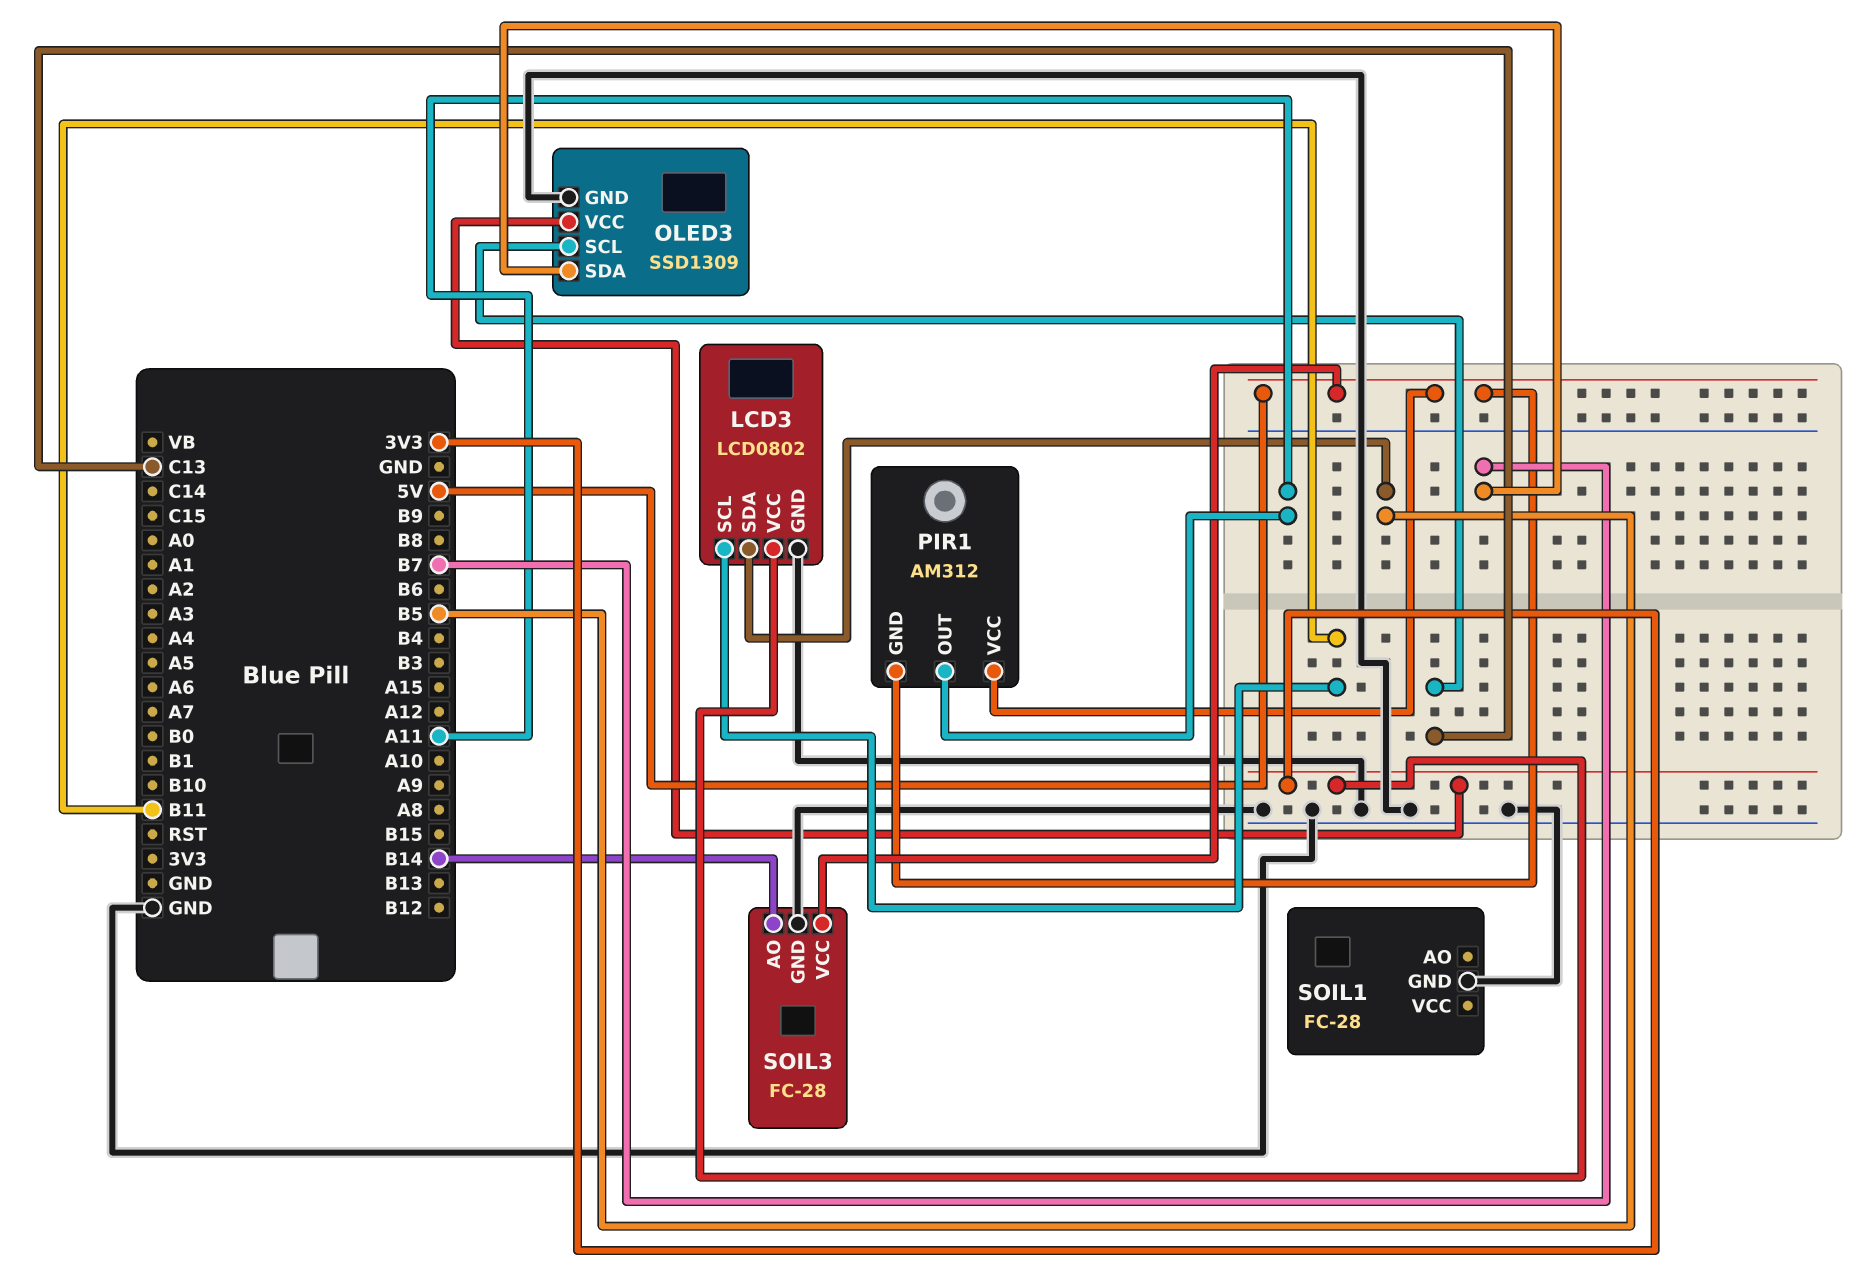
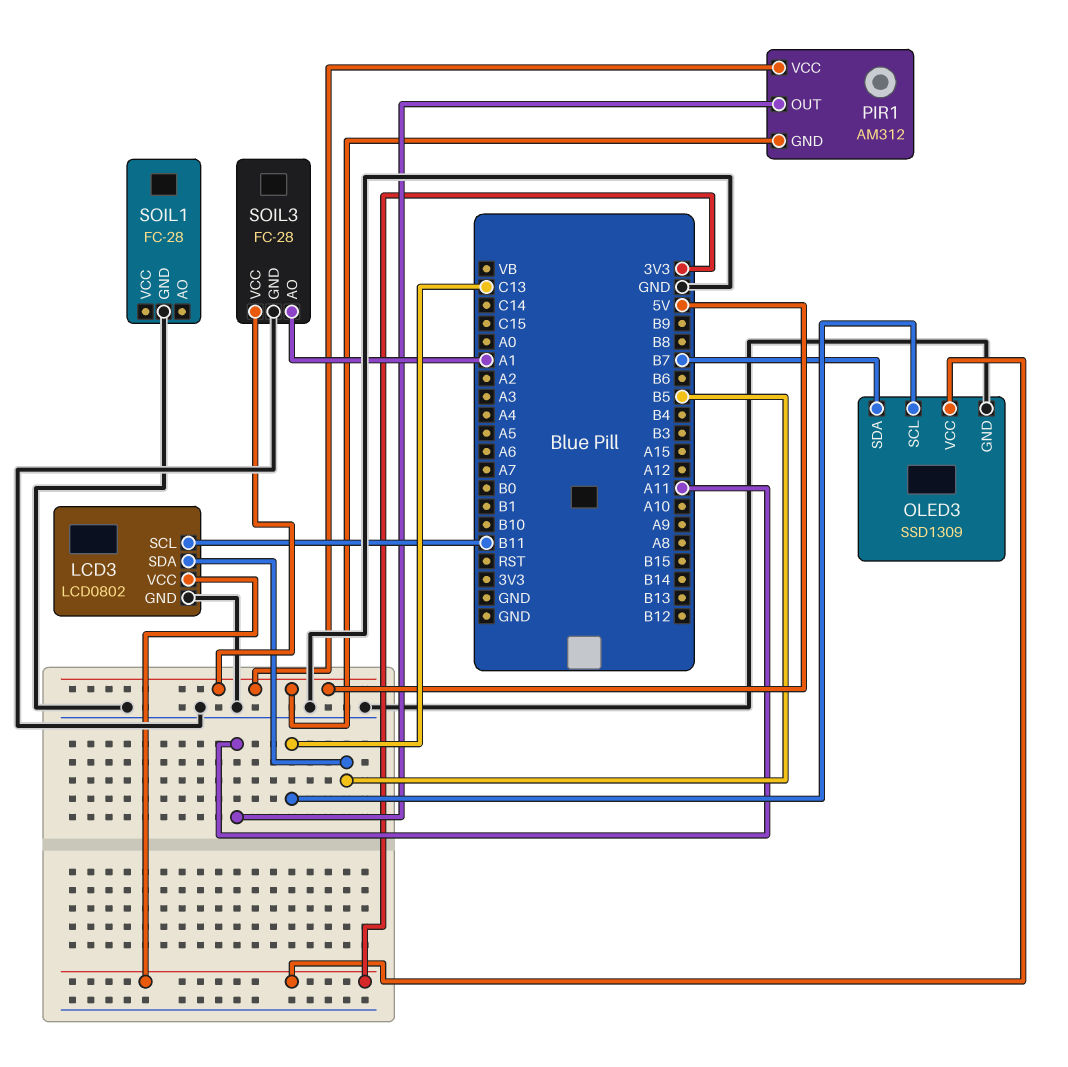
SOIL3 pin AO: B14 -> A1

